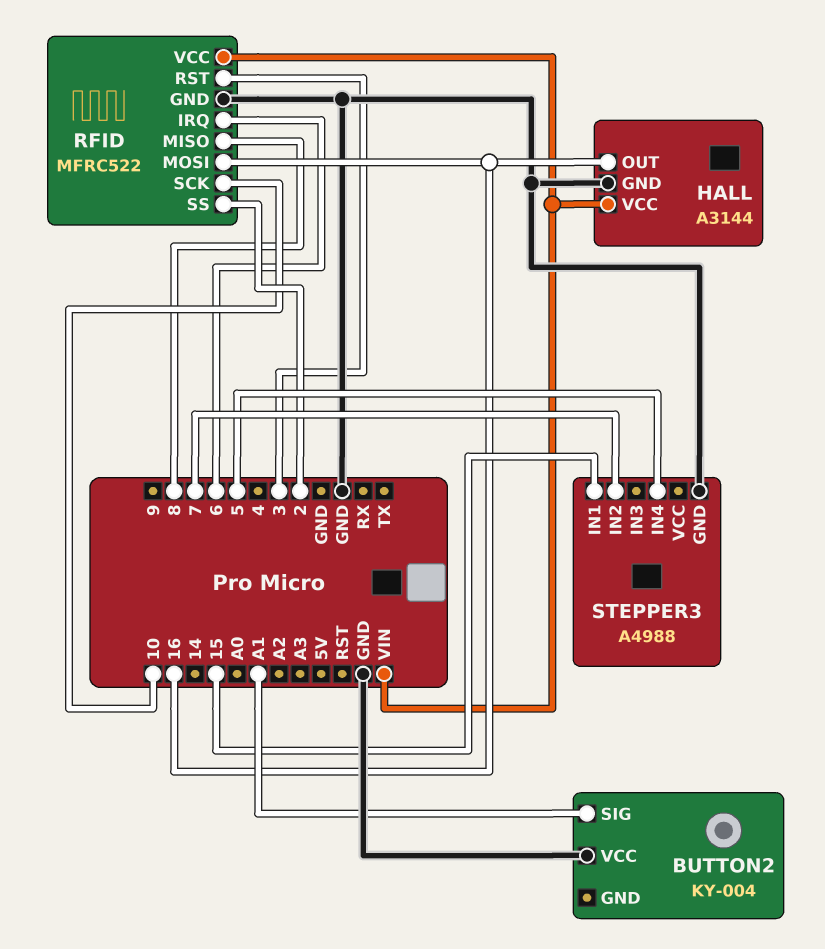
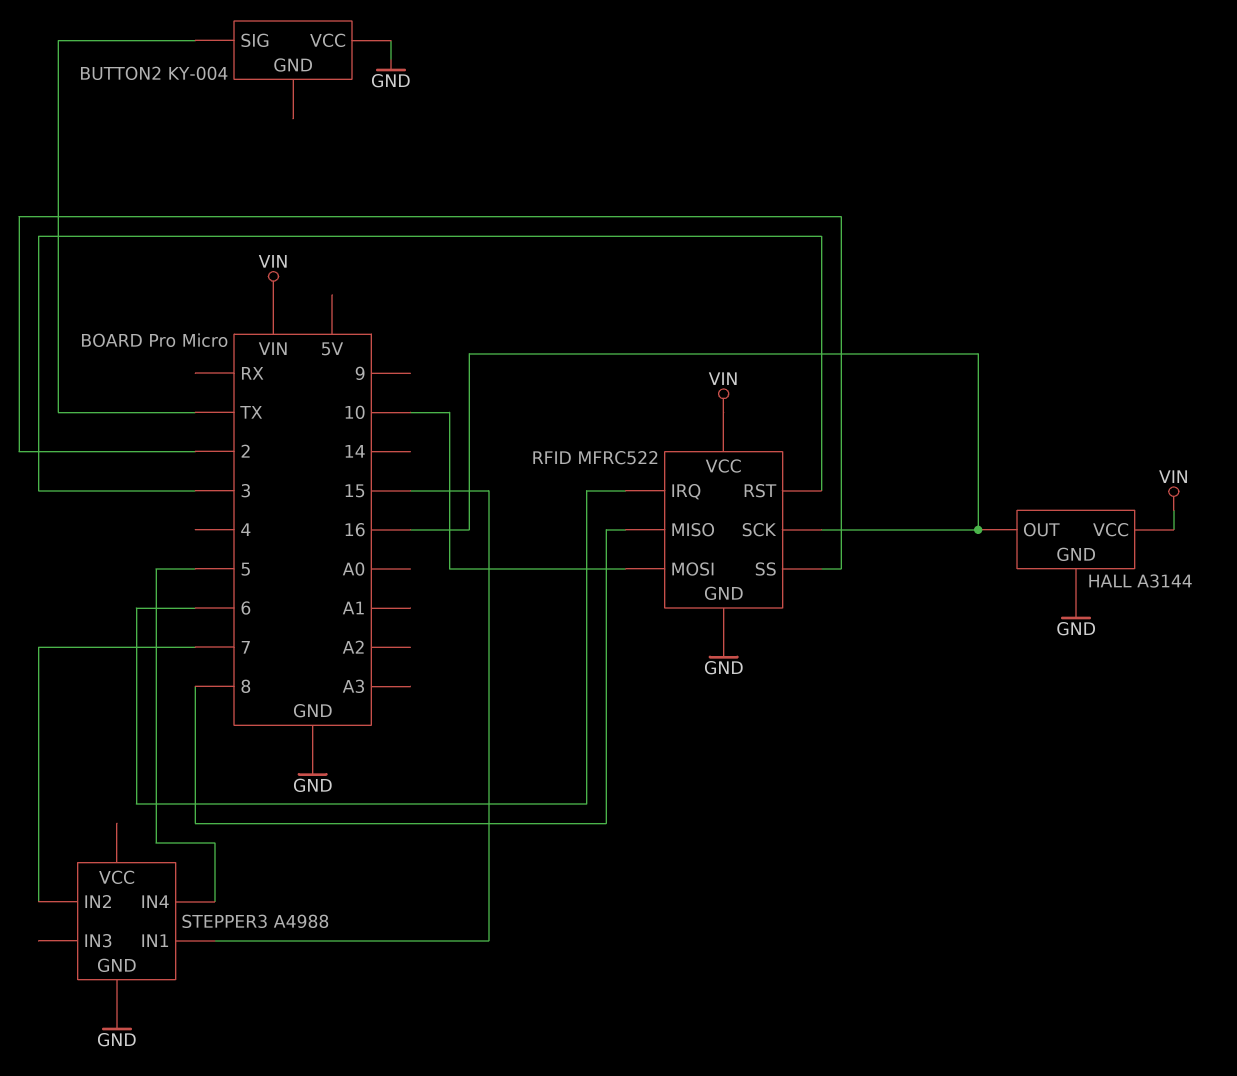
BUTTON2 pin SIG: A1 -> TX
RFID pin MOSI: 16 -> 10
RFID pin SCK: 10 -> 16

